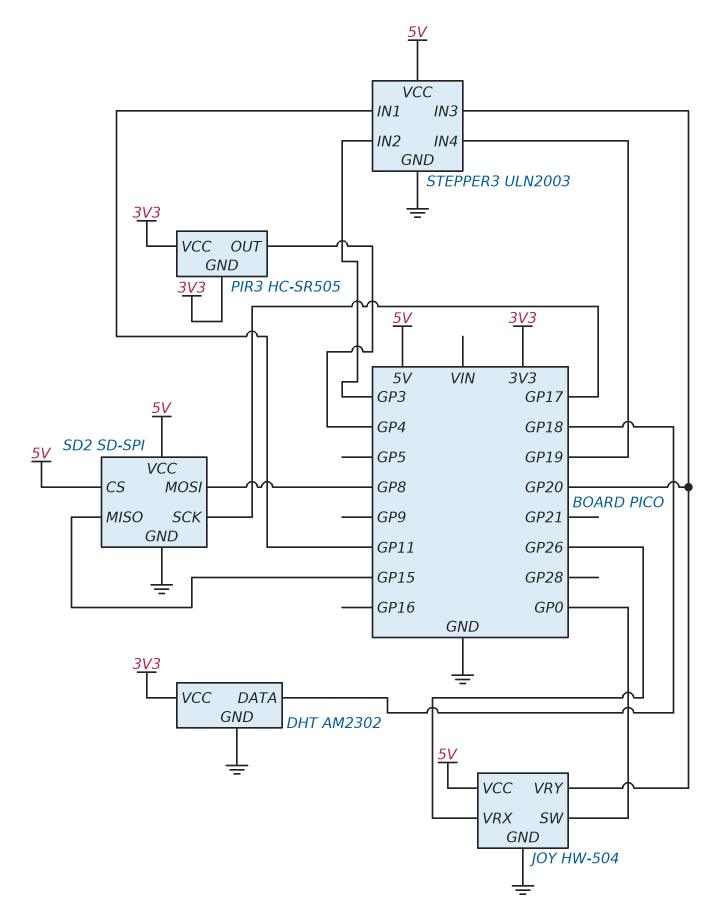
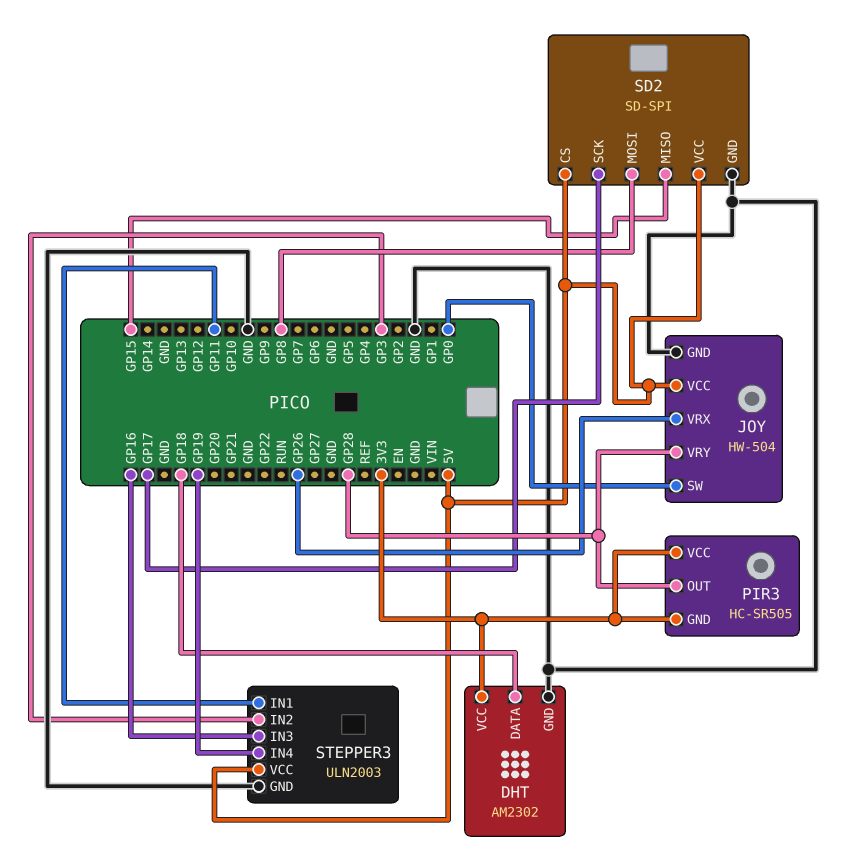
JOY pin VRY: GP20 -> GP28
PIR3 pin OUT: GP4 -> GP28
STEPPER3 pin IN3: GP20 -> GP16

